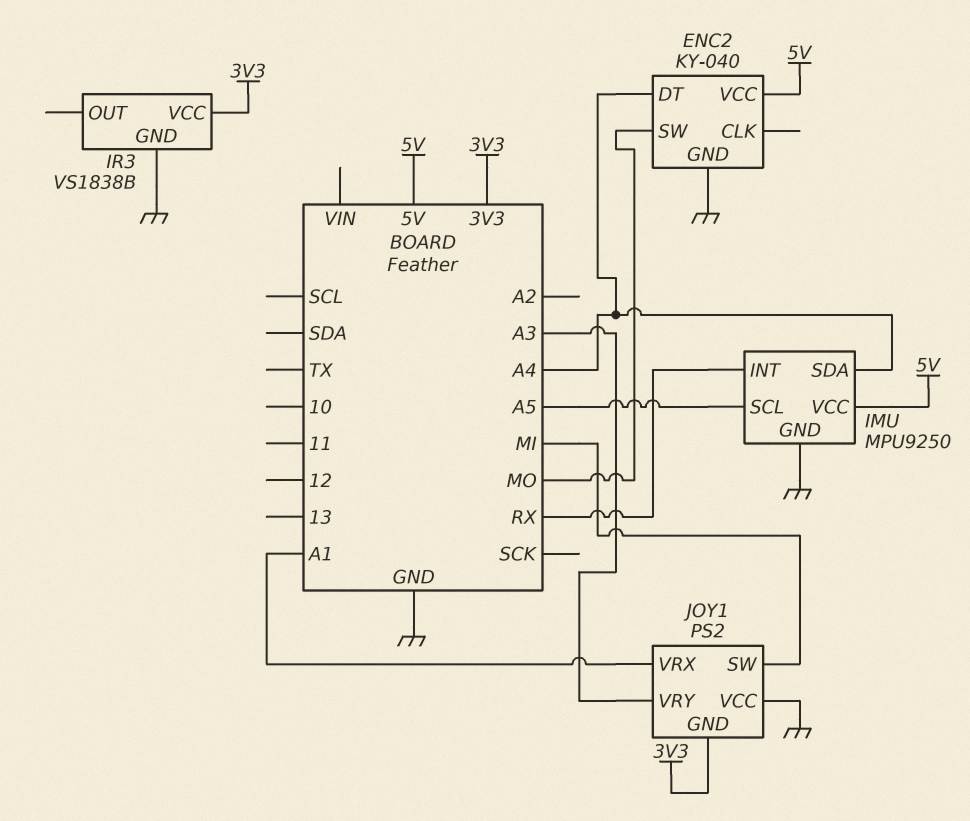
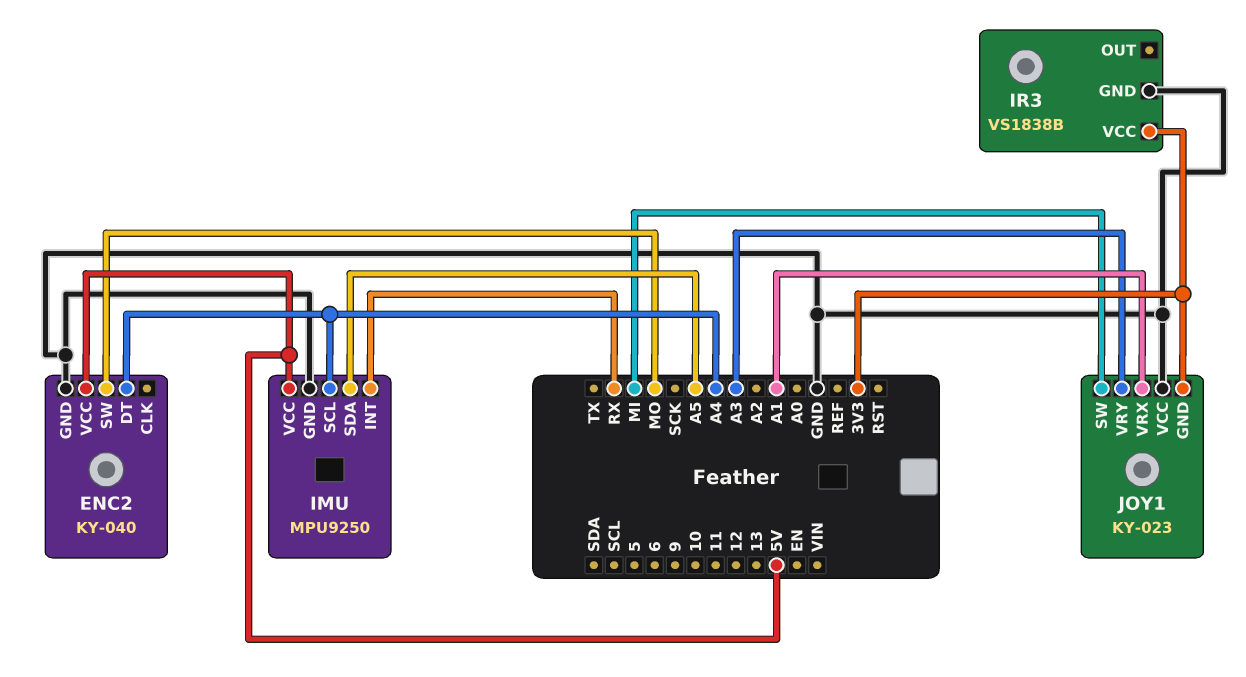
IMU pin SCL: A5 -> A4
IMU pin SDA: A4 -> A5
JOY1: PS2 -> KY-023

